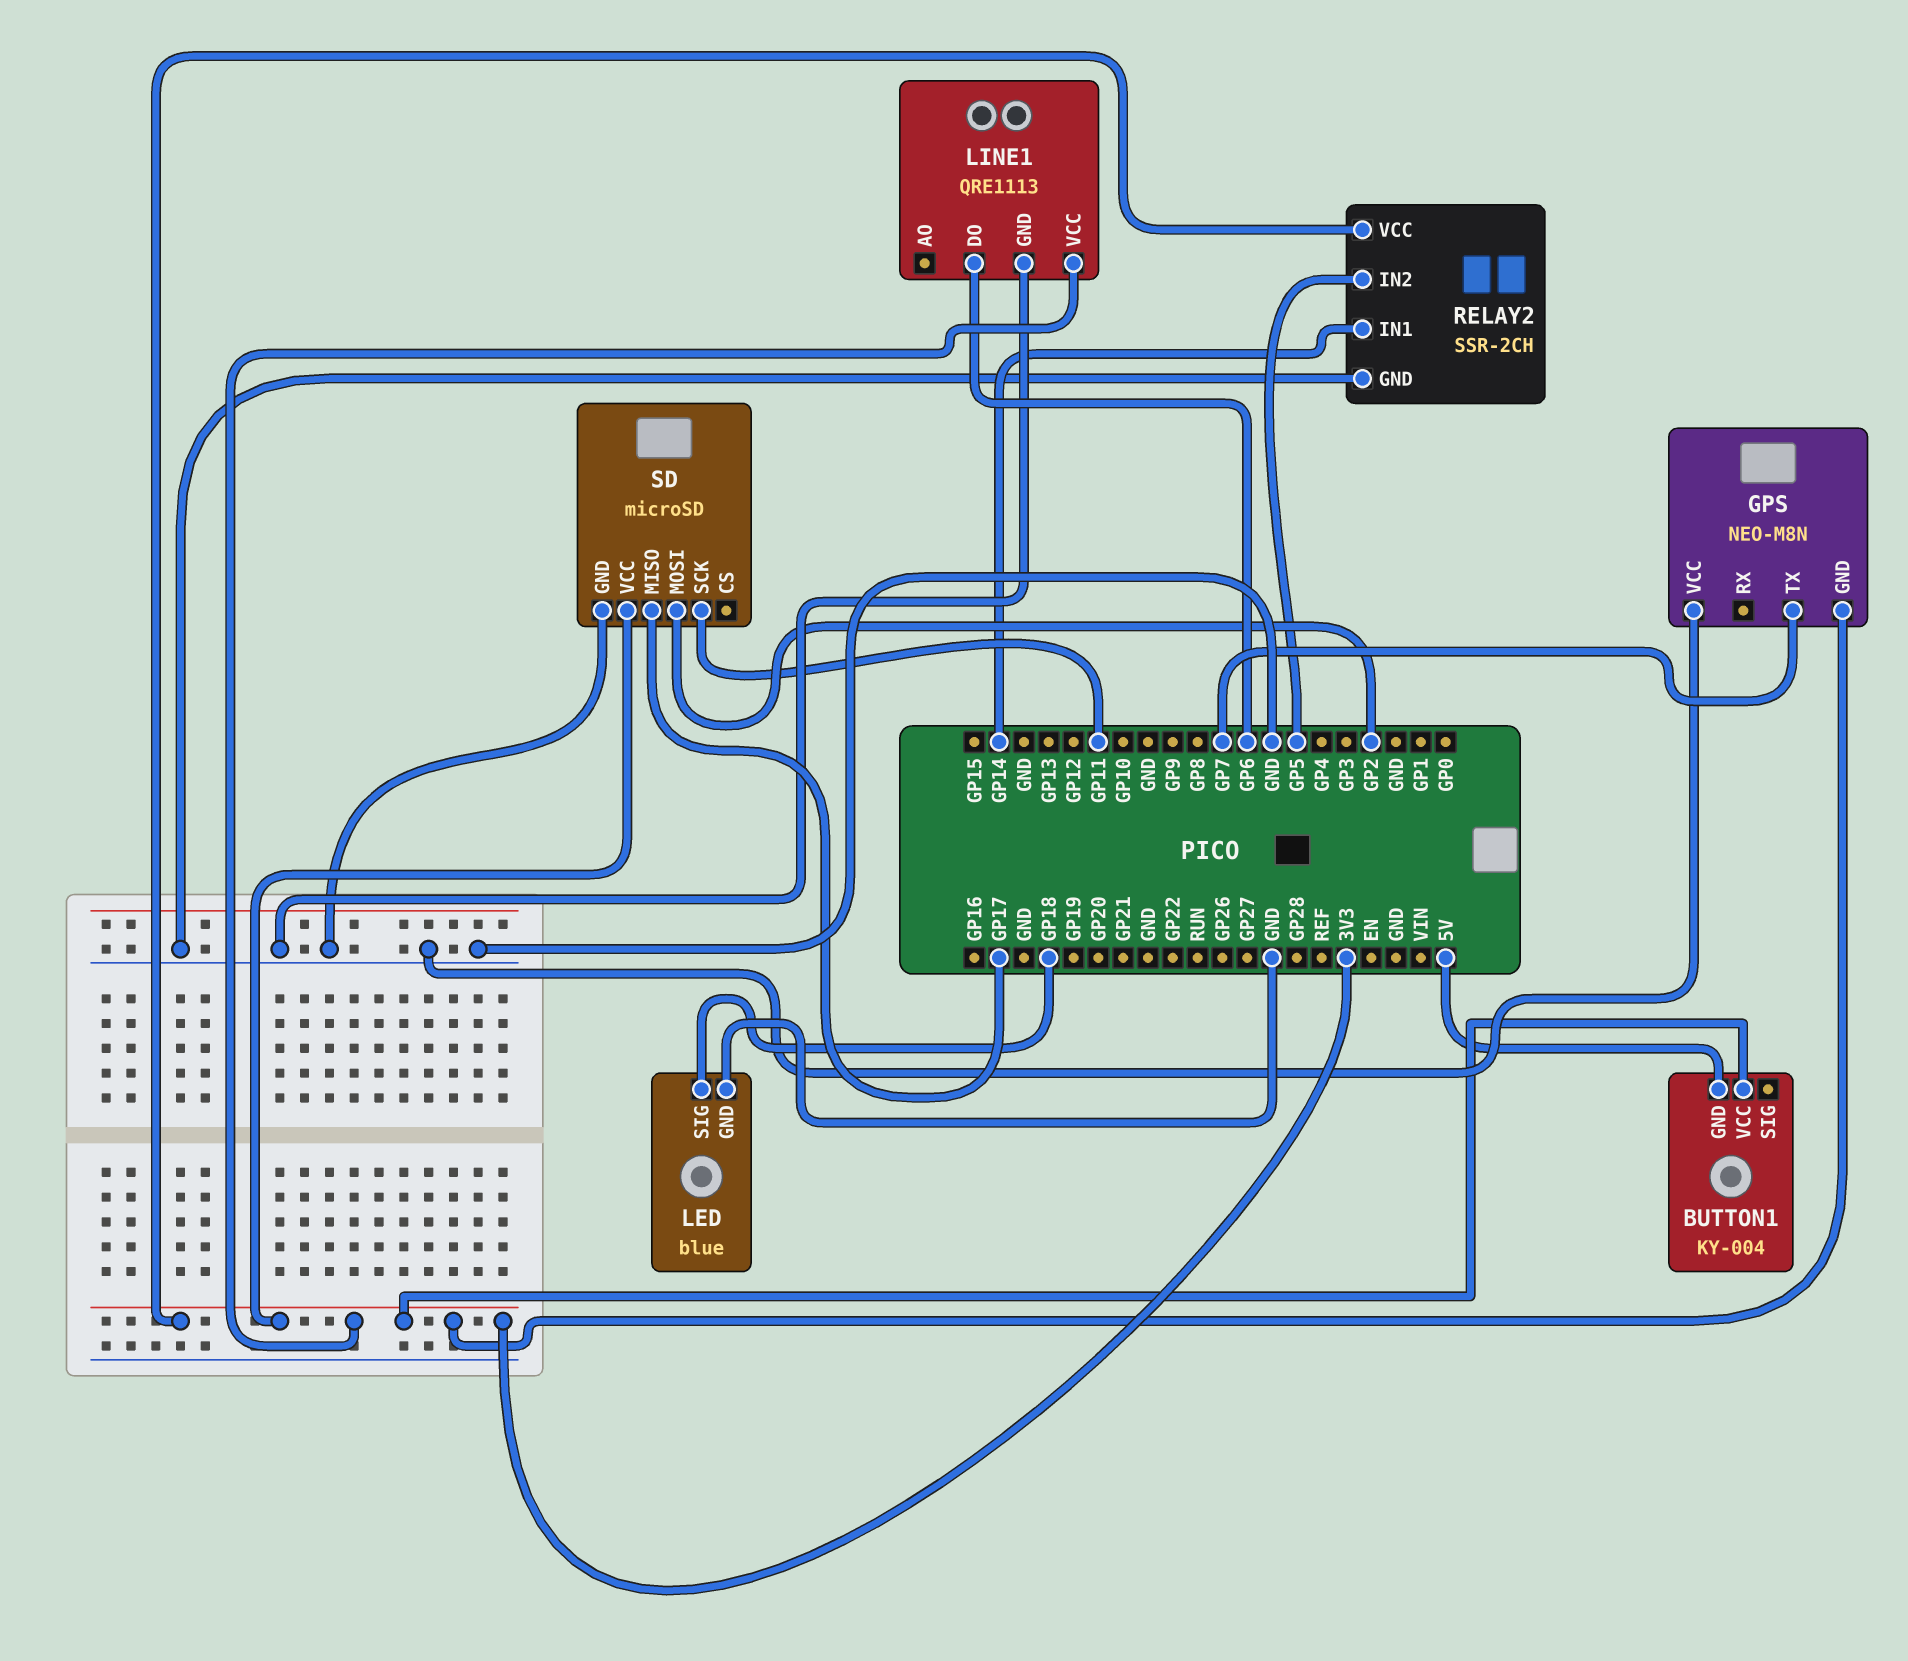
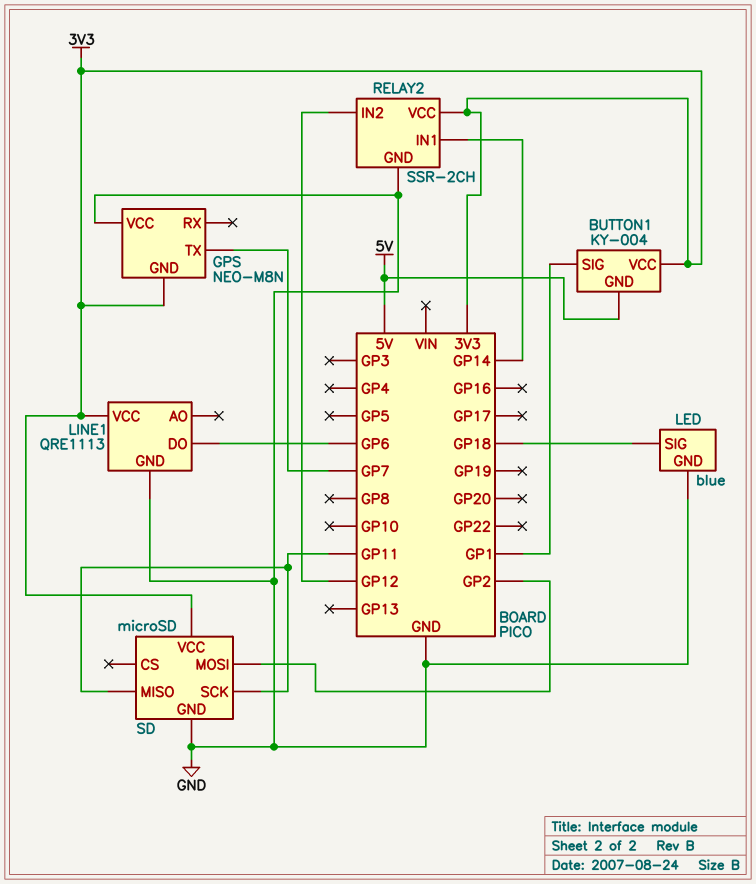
BUTTON1 pin SIG: none -> GP1
RELAY2 pin IN2: GP5 -> GP12
SD pin MISO: GP17 -> GP11

